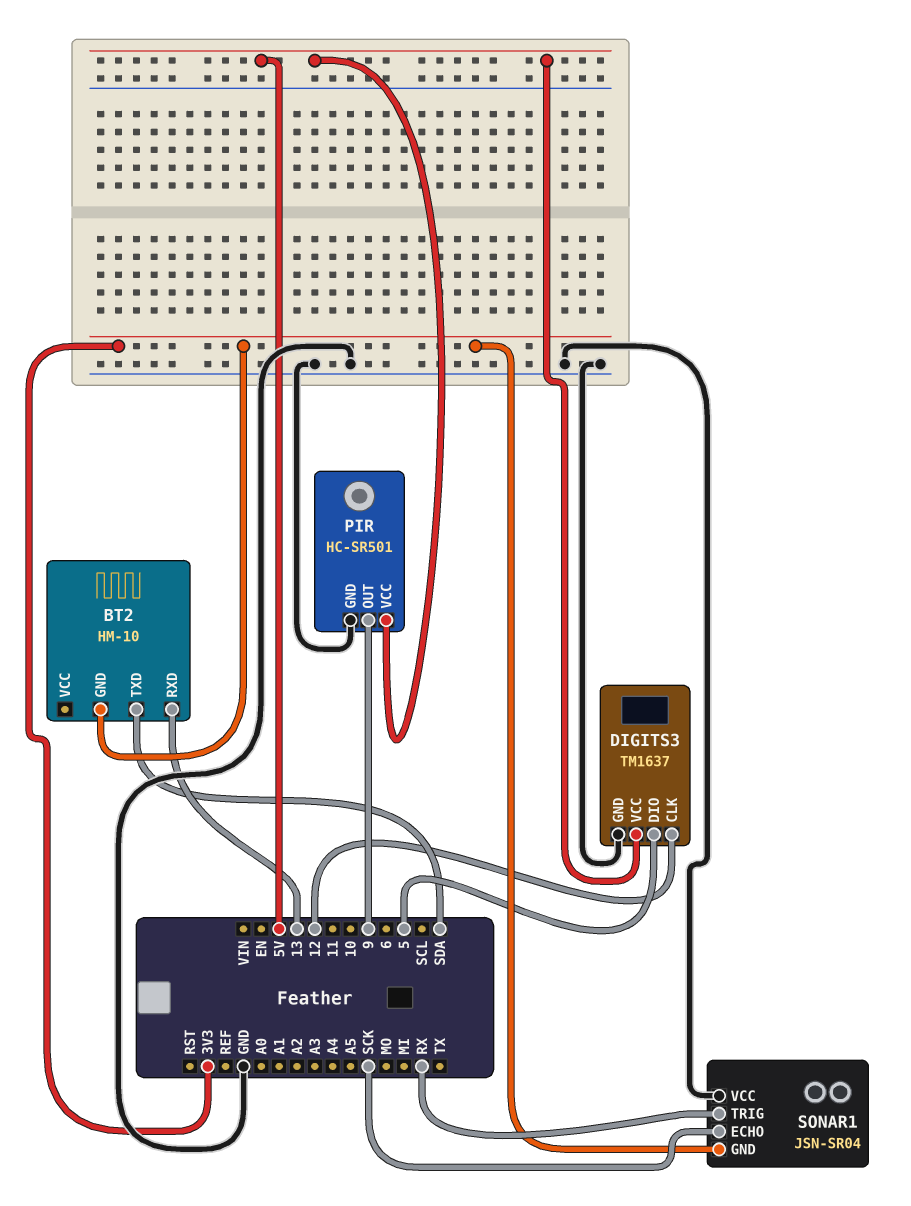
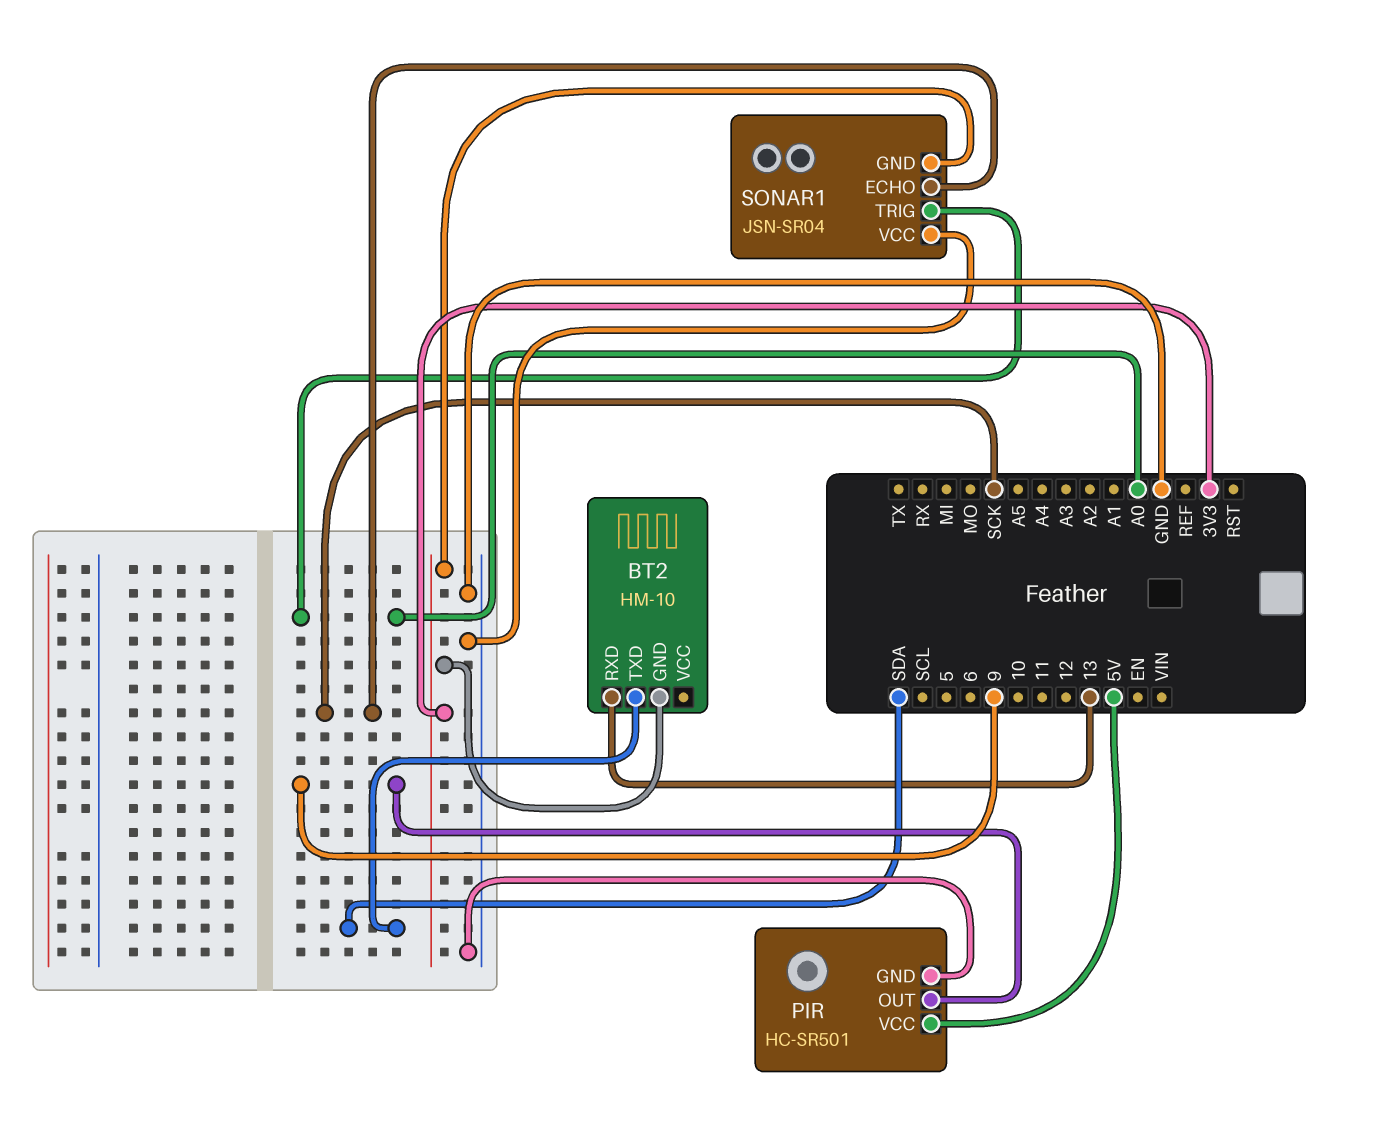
DIGITS3: TM1637 -> none
DIGITS3 pin CLK: 12 -> none
DIGITS3 pin DIO: 5 -> none
DIGITS3 pin GND: GND -> none
DIGITS3 pin VCC: 5V -> none
SONAR1 pin TRIG: RX -> A0

